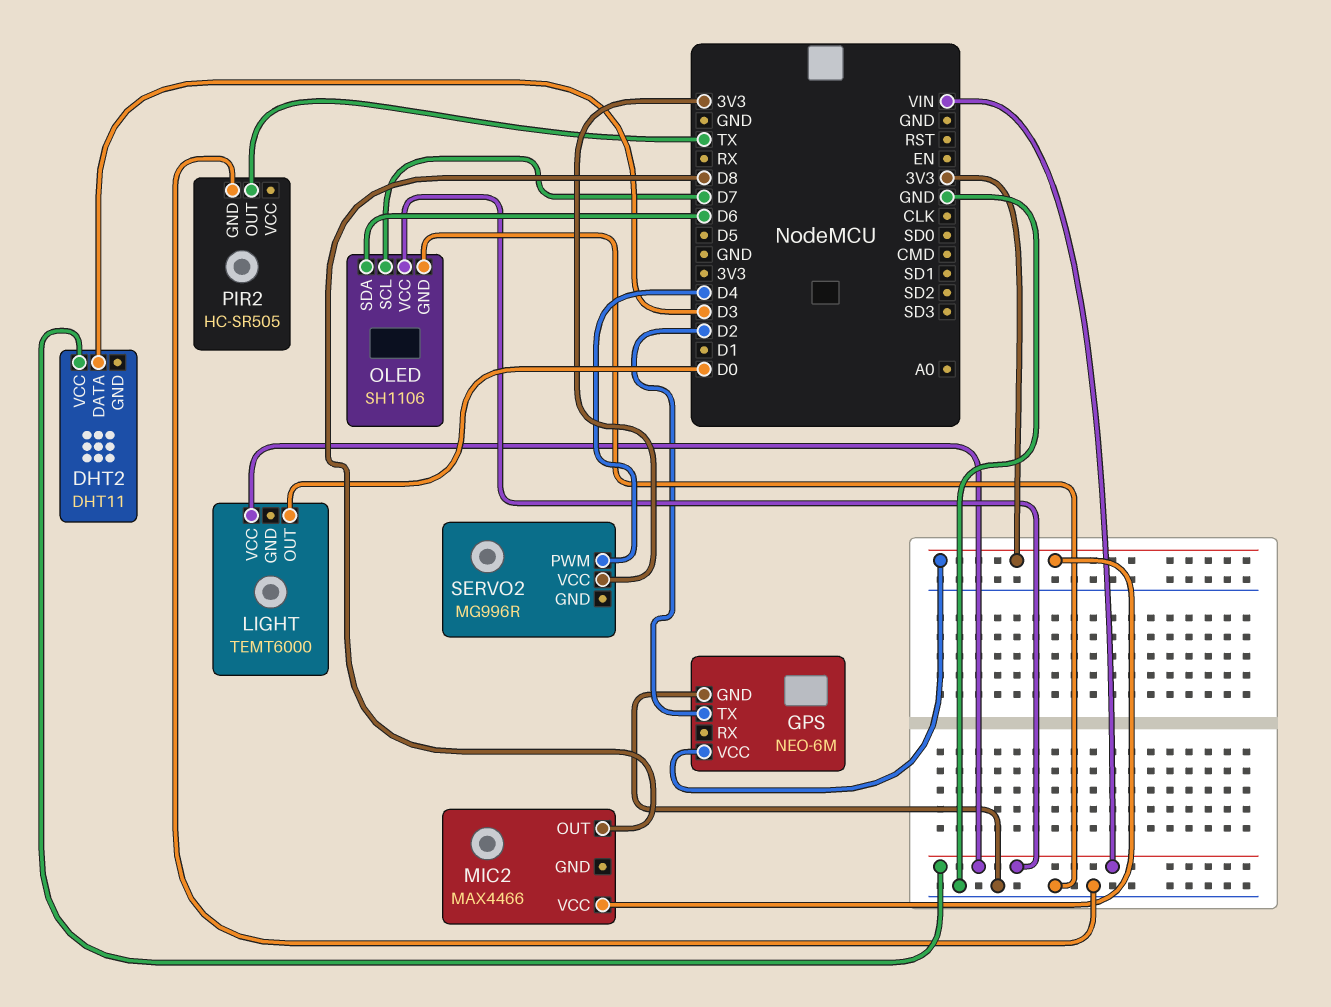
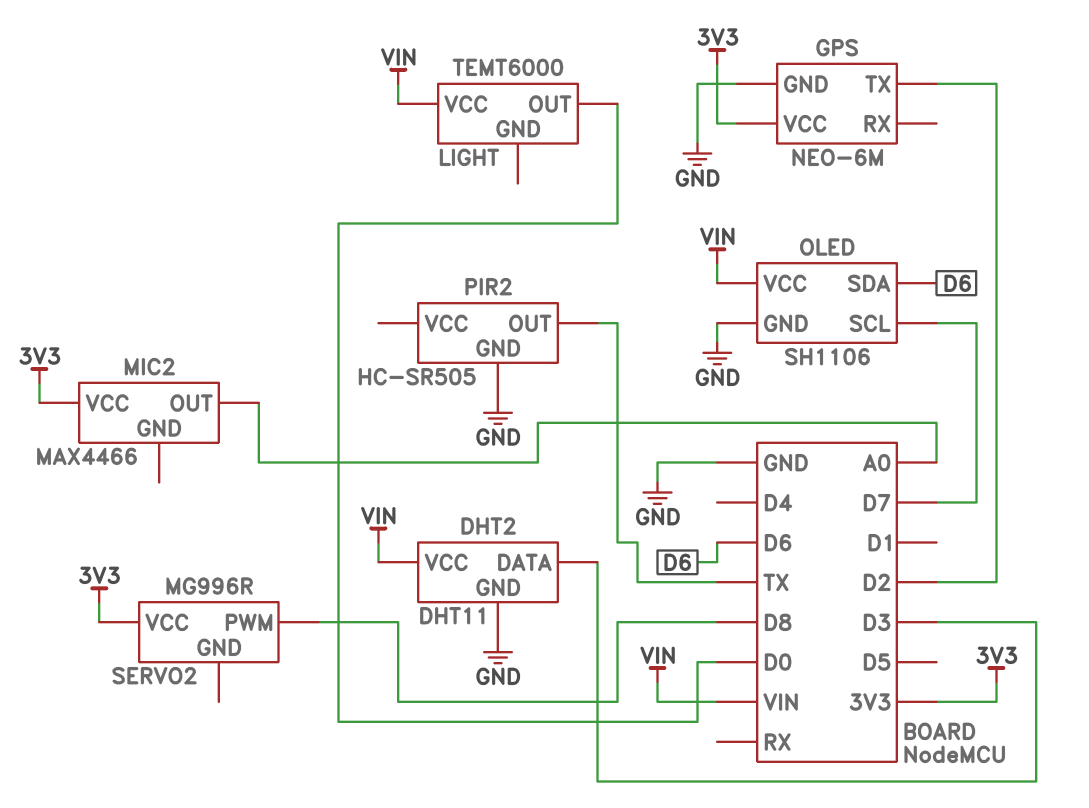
DHT2 pin GND: none -> GND
MIC2 pin OUT: D8 -> A0
SERVO2 pin PWM: D4 -> D8

